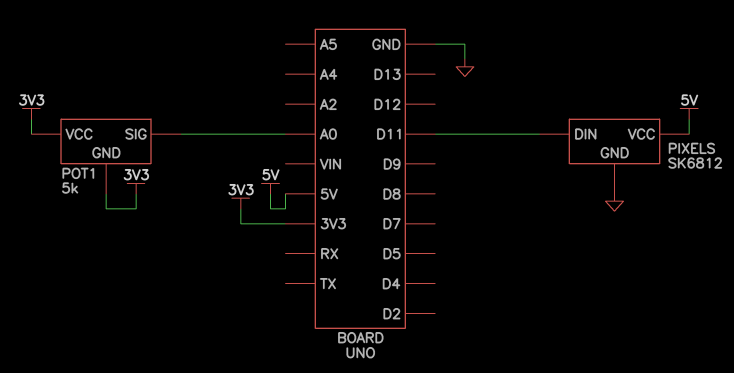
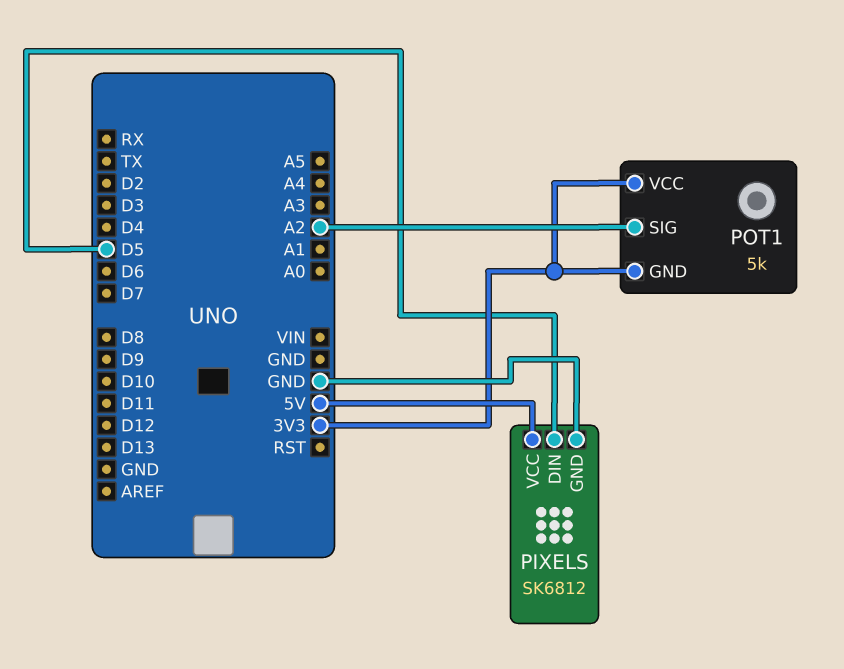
PIXELS pin DIN: D11 -> D5
POT1 pin SIG: A0 -> A2

